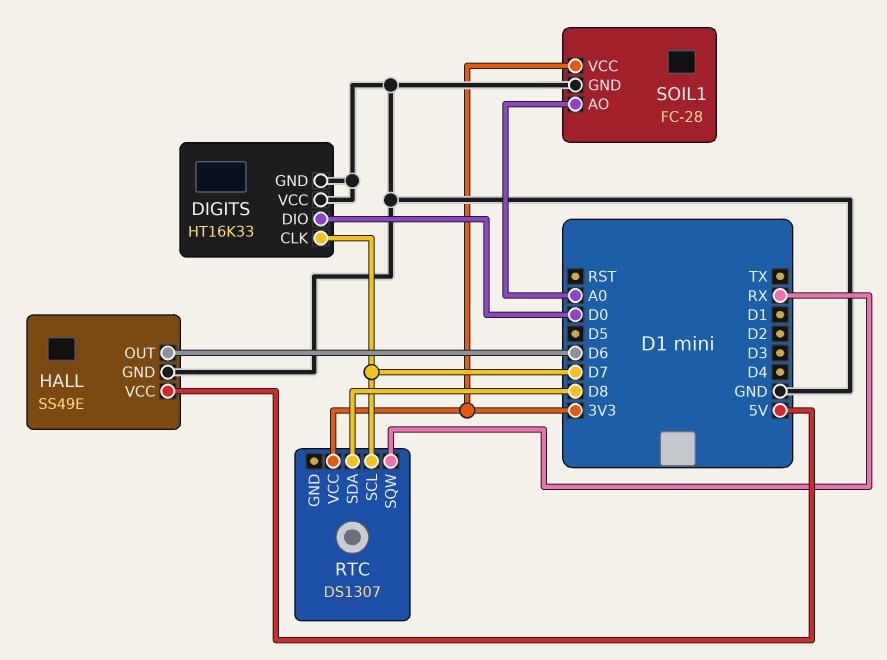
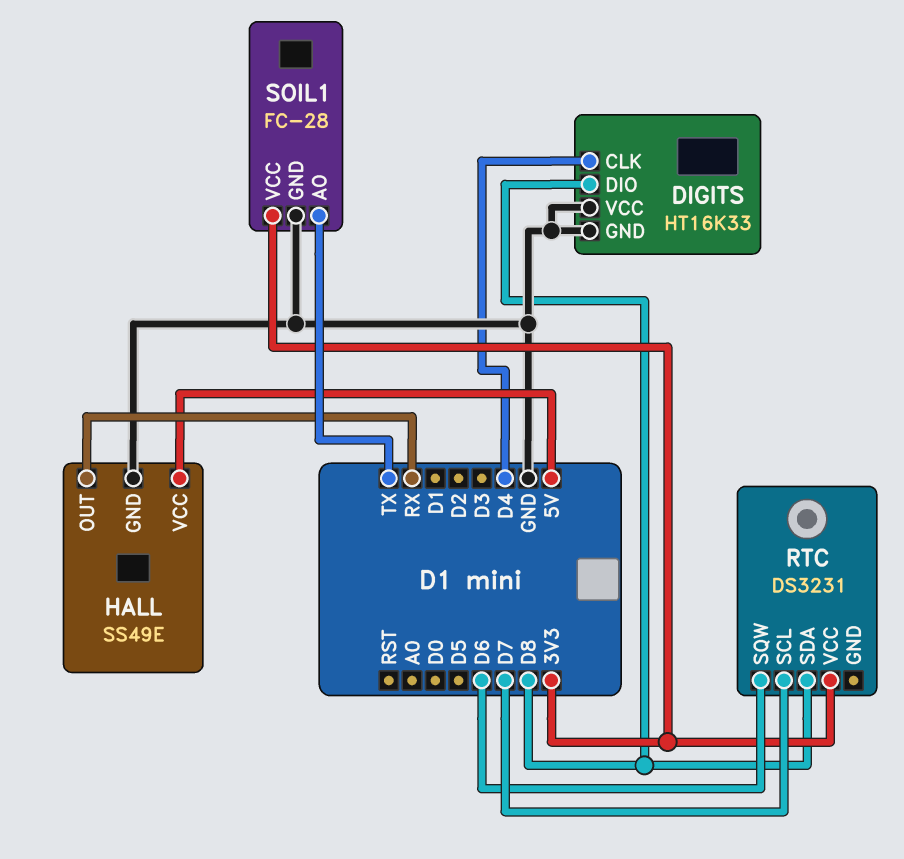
DIGITS pin CLK: D7 -> D4
DIGITS pin DIO: D0 -> D8
HALL pin OUT: D6 -> RX
RTC: DS1307 -> DS3231
RTC pin SQW: RX -> D6
SOIL1 pin AO: A0 -> TX

